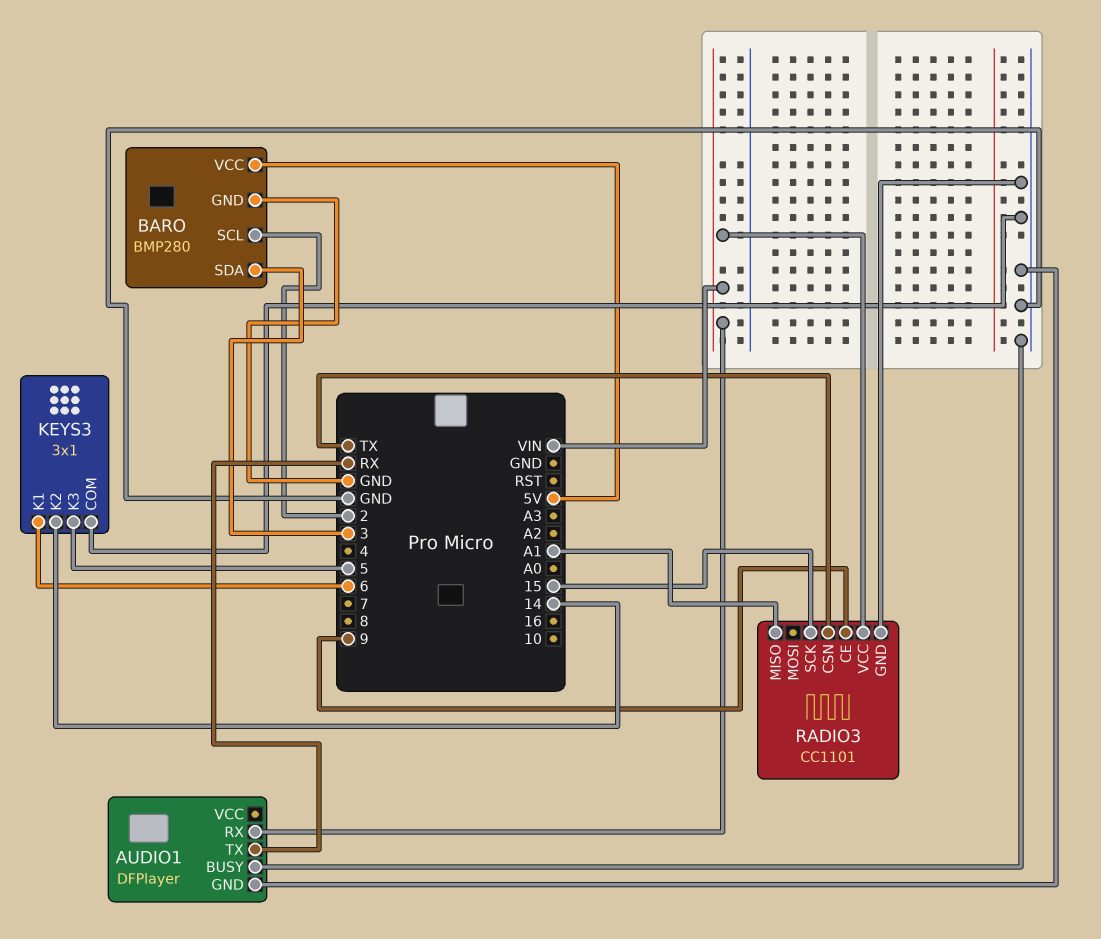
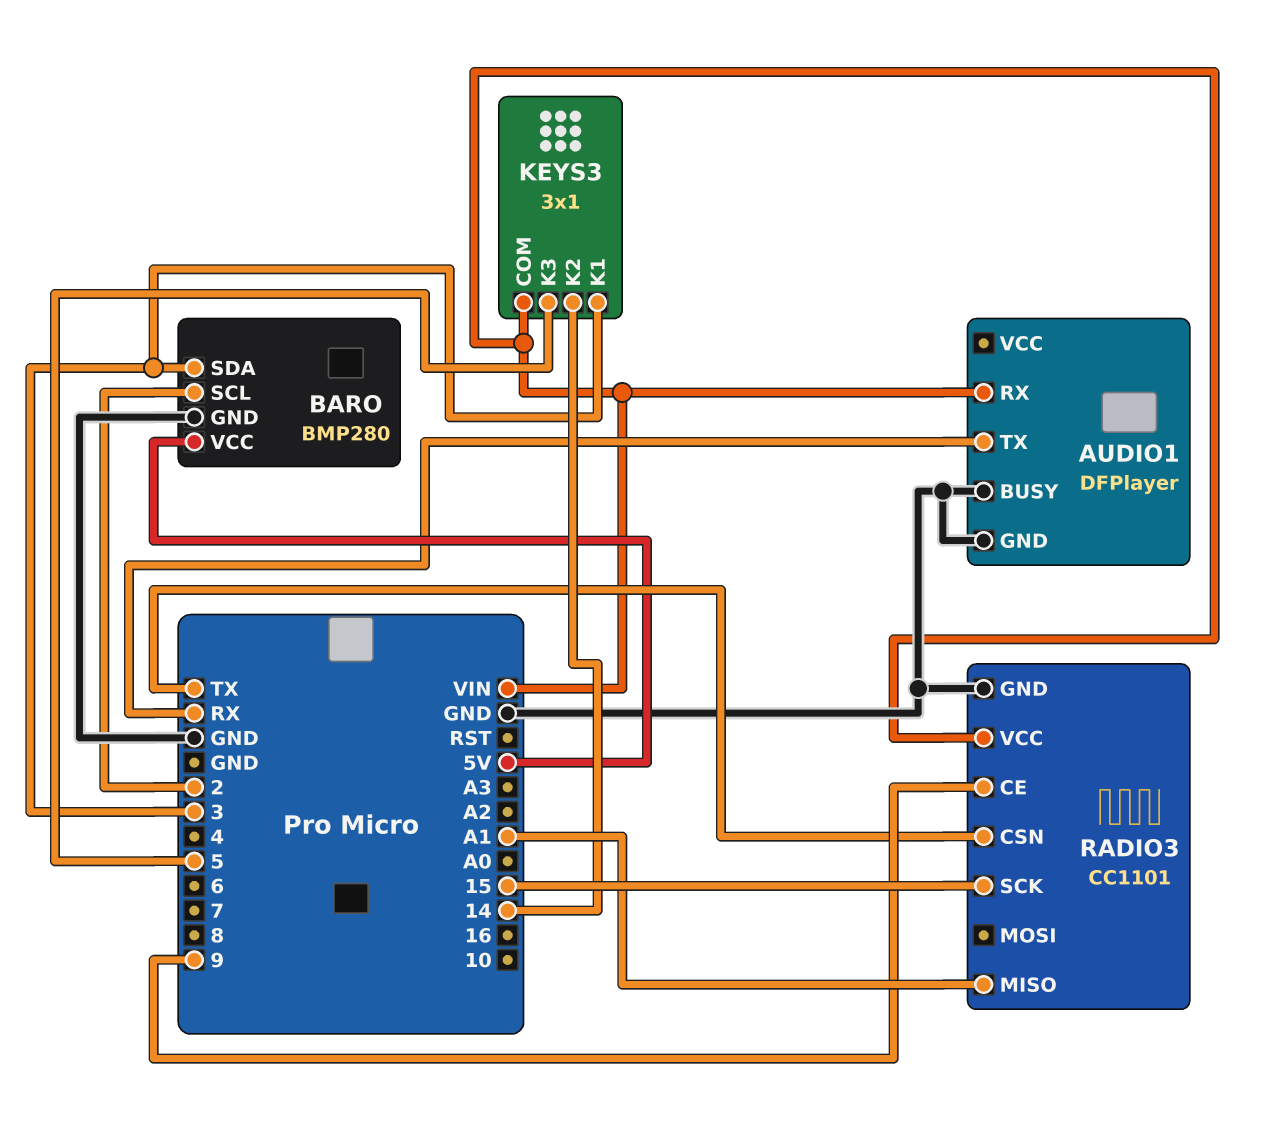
KEYS3 pin COM: GND -> VIN
KEYS3 pin K1: 6 -> 3

